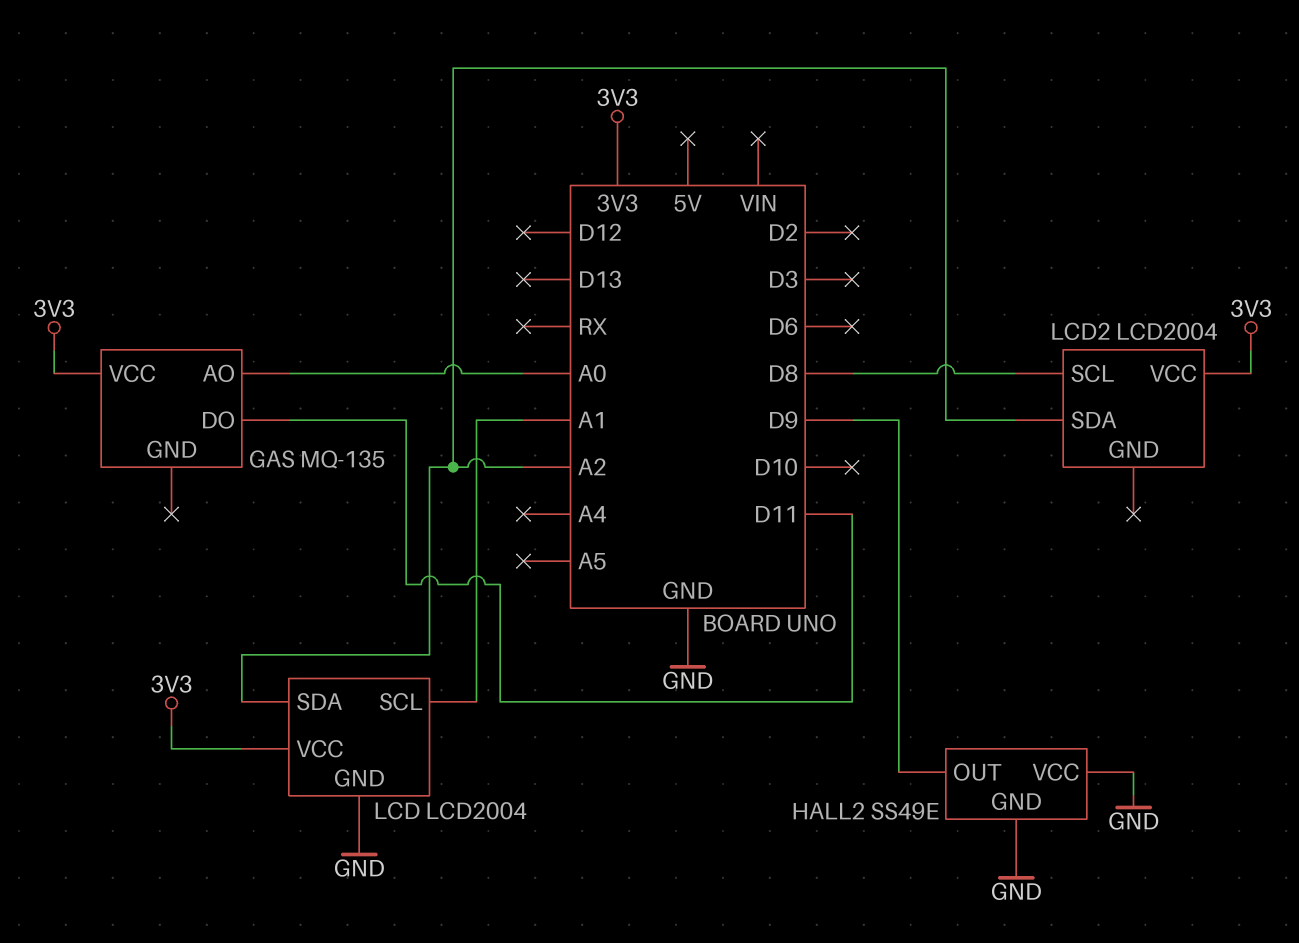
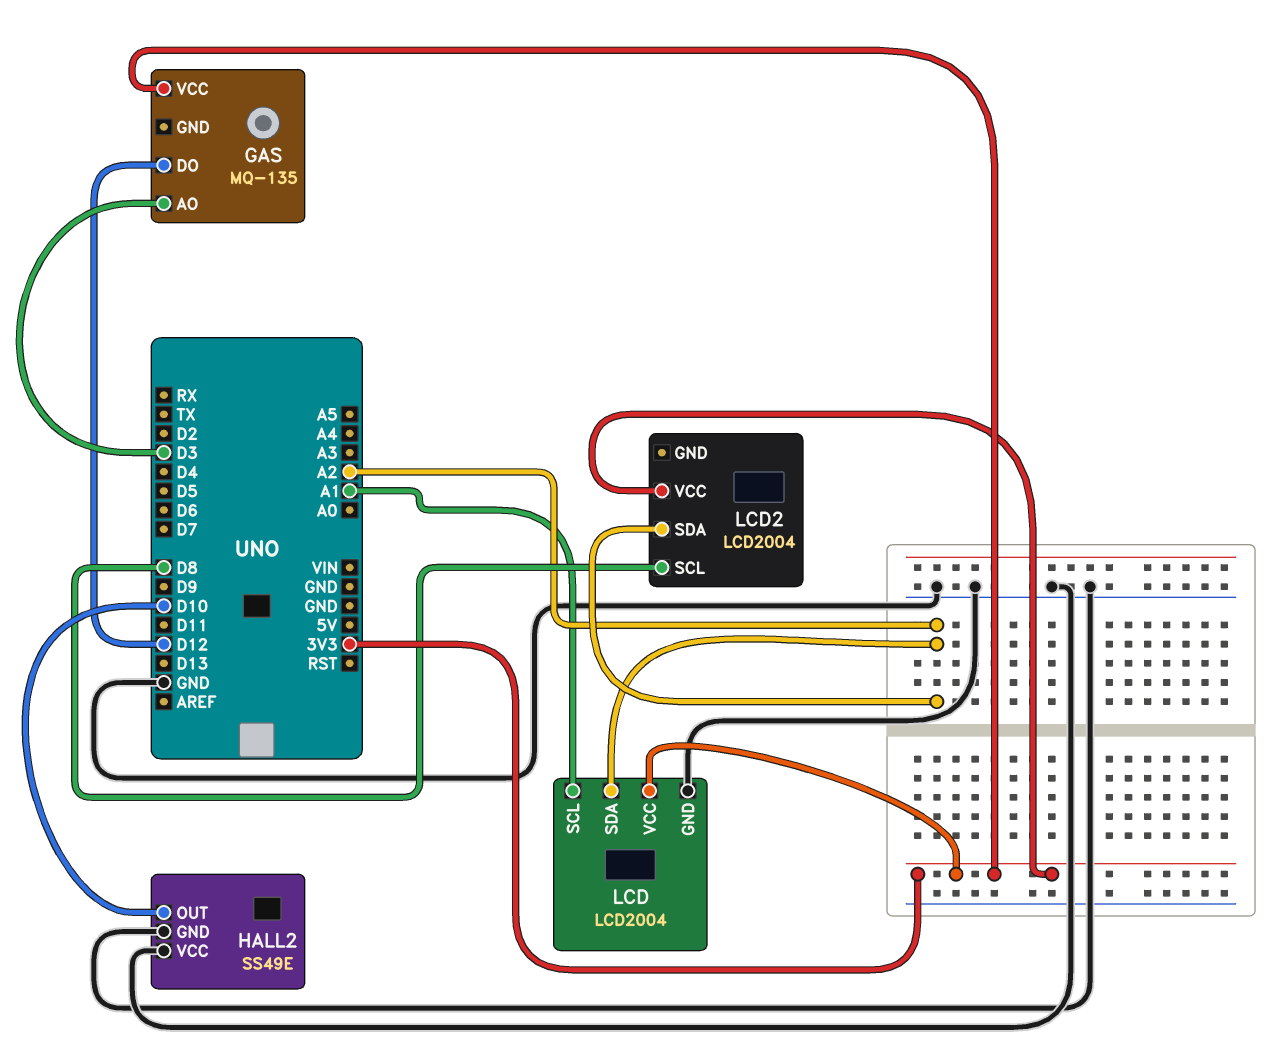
GAS pin AO: A0 -> D3
GAS pin DO: D11 -> D12
HALL2 pin OUT: D9 -> D10

